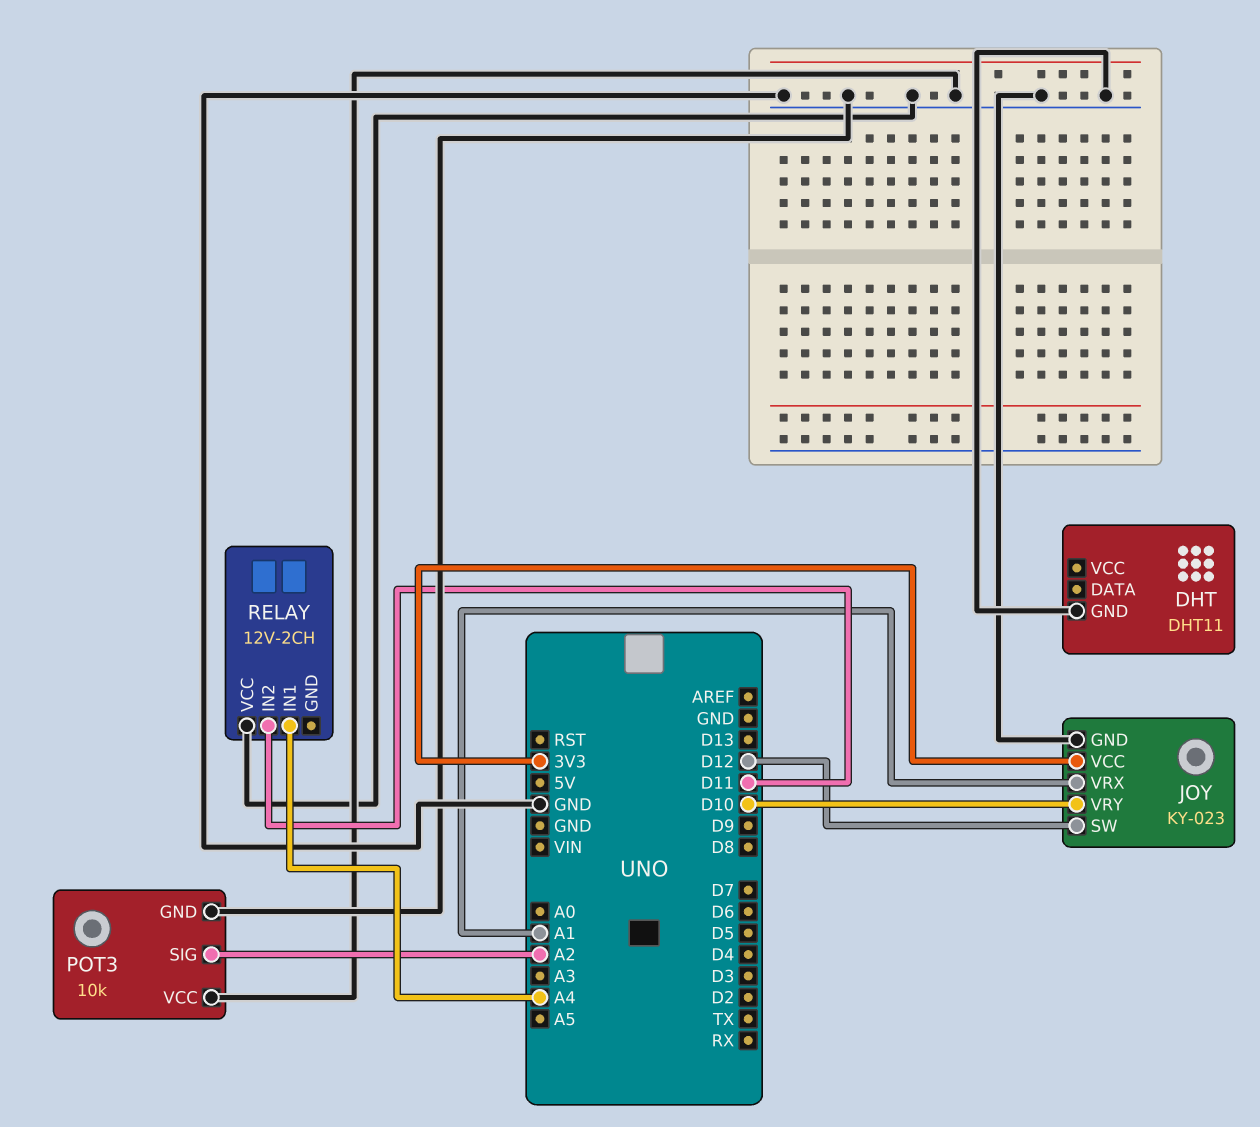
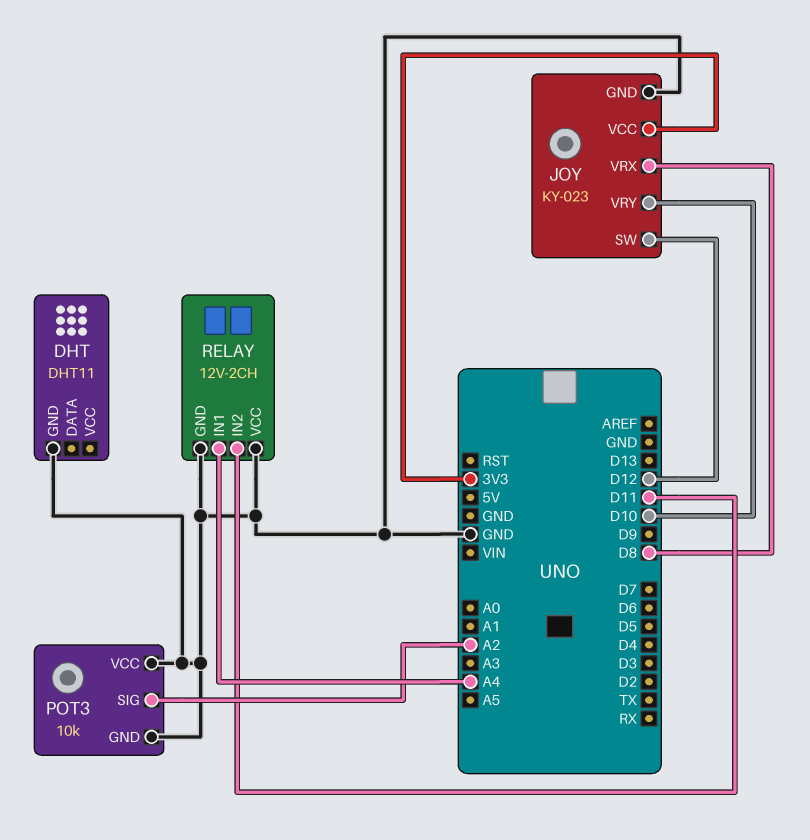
JOY pin VRX: A1 -> D8
RELAY pin GND: none -> GND

